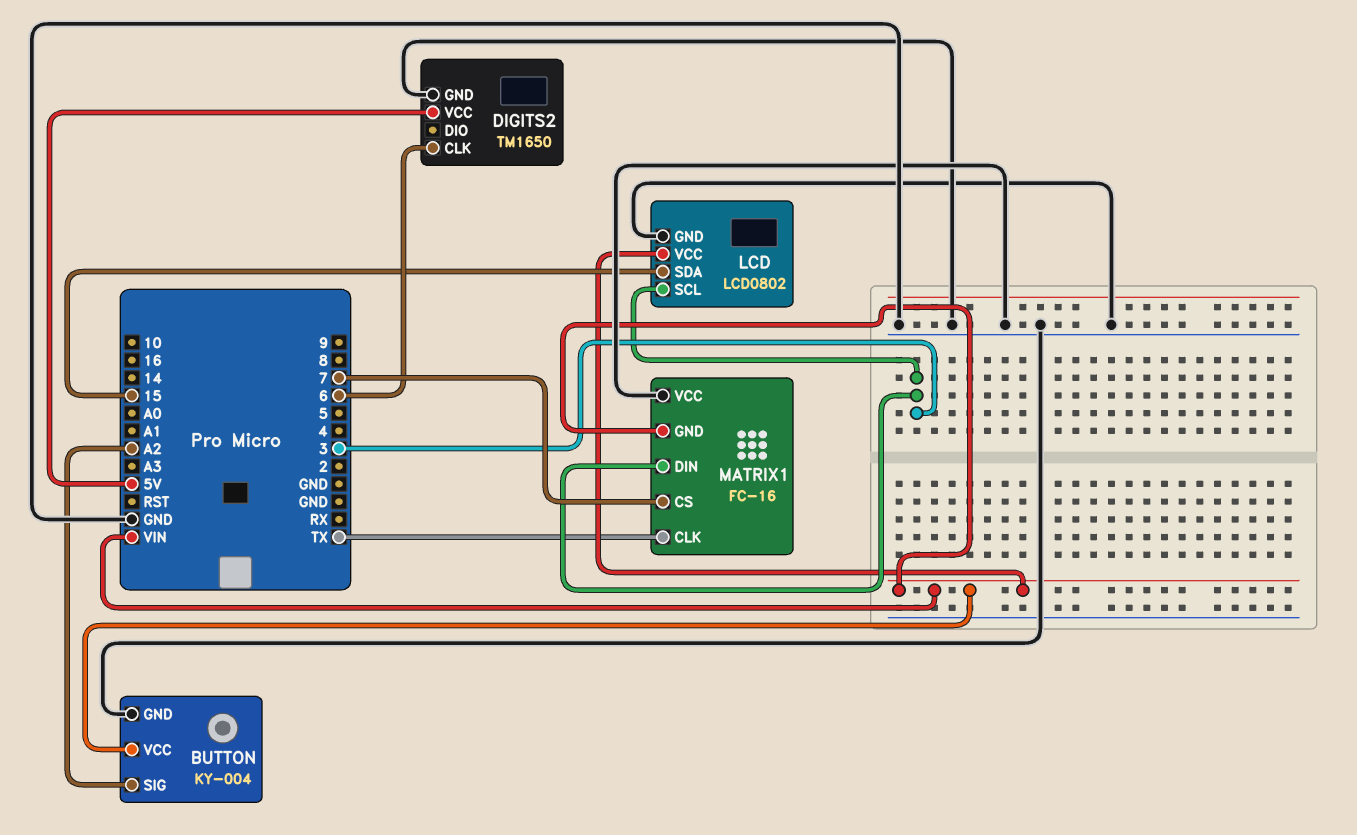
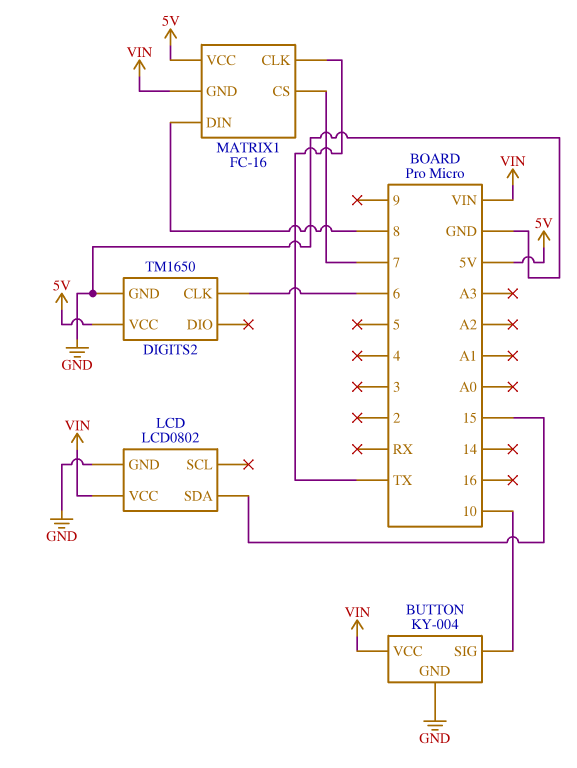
BUTTON pin SIG: A2 -> 10
LCD pin SCL: 3 -> none
MATRIX1 pin DIN: 3 -> 8
MATRIX1 pin VCC: GND -> 5V

